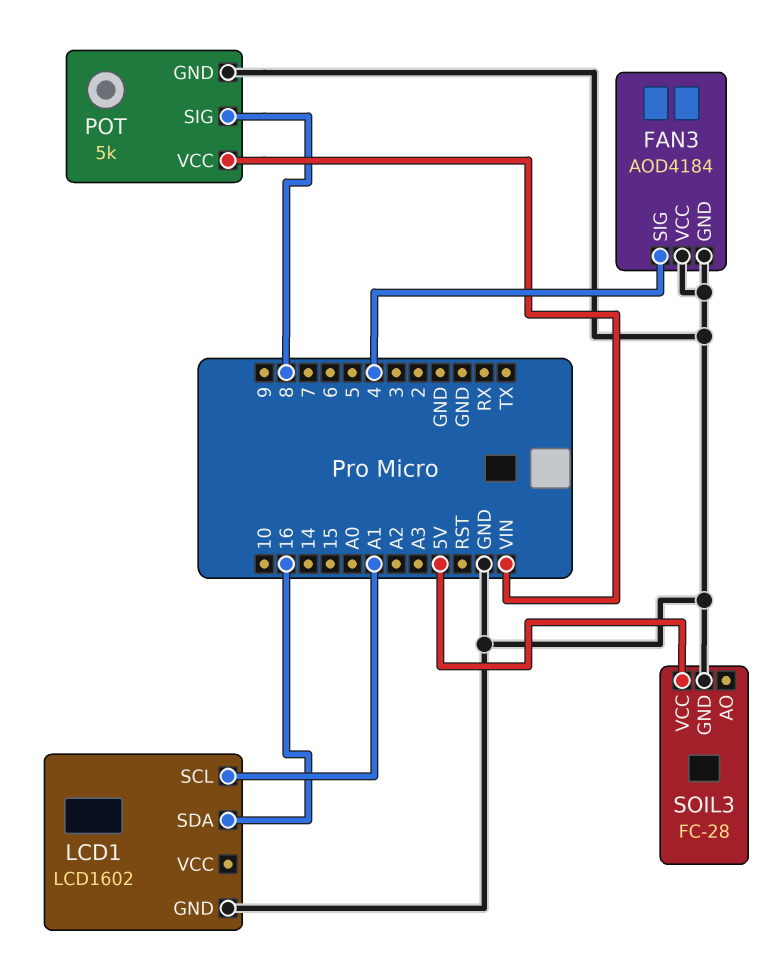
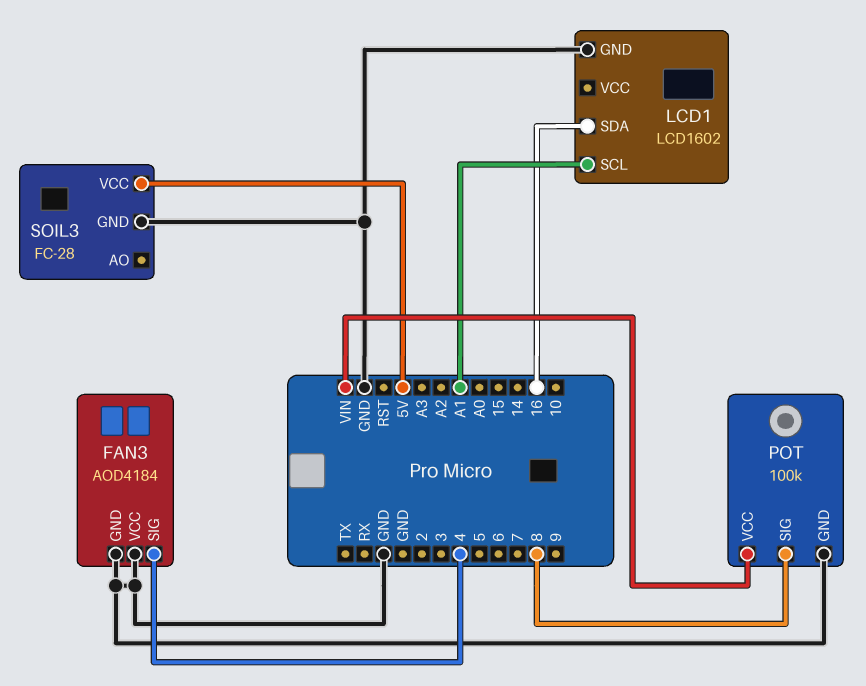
POT: 5k -> 100k

